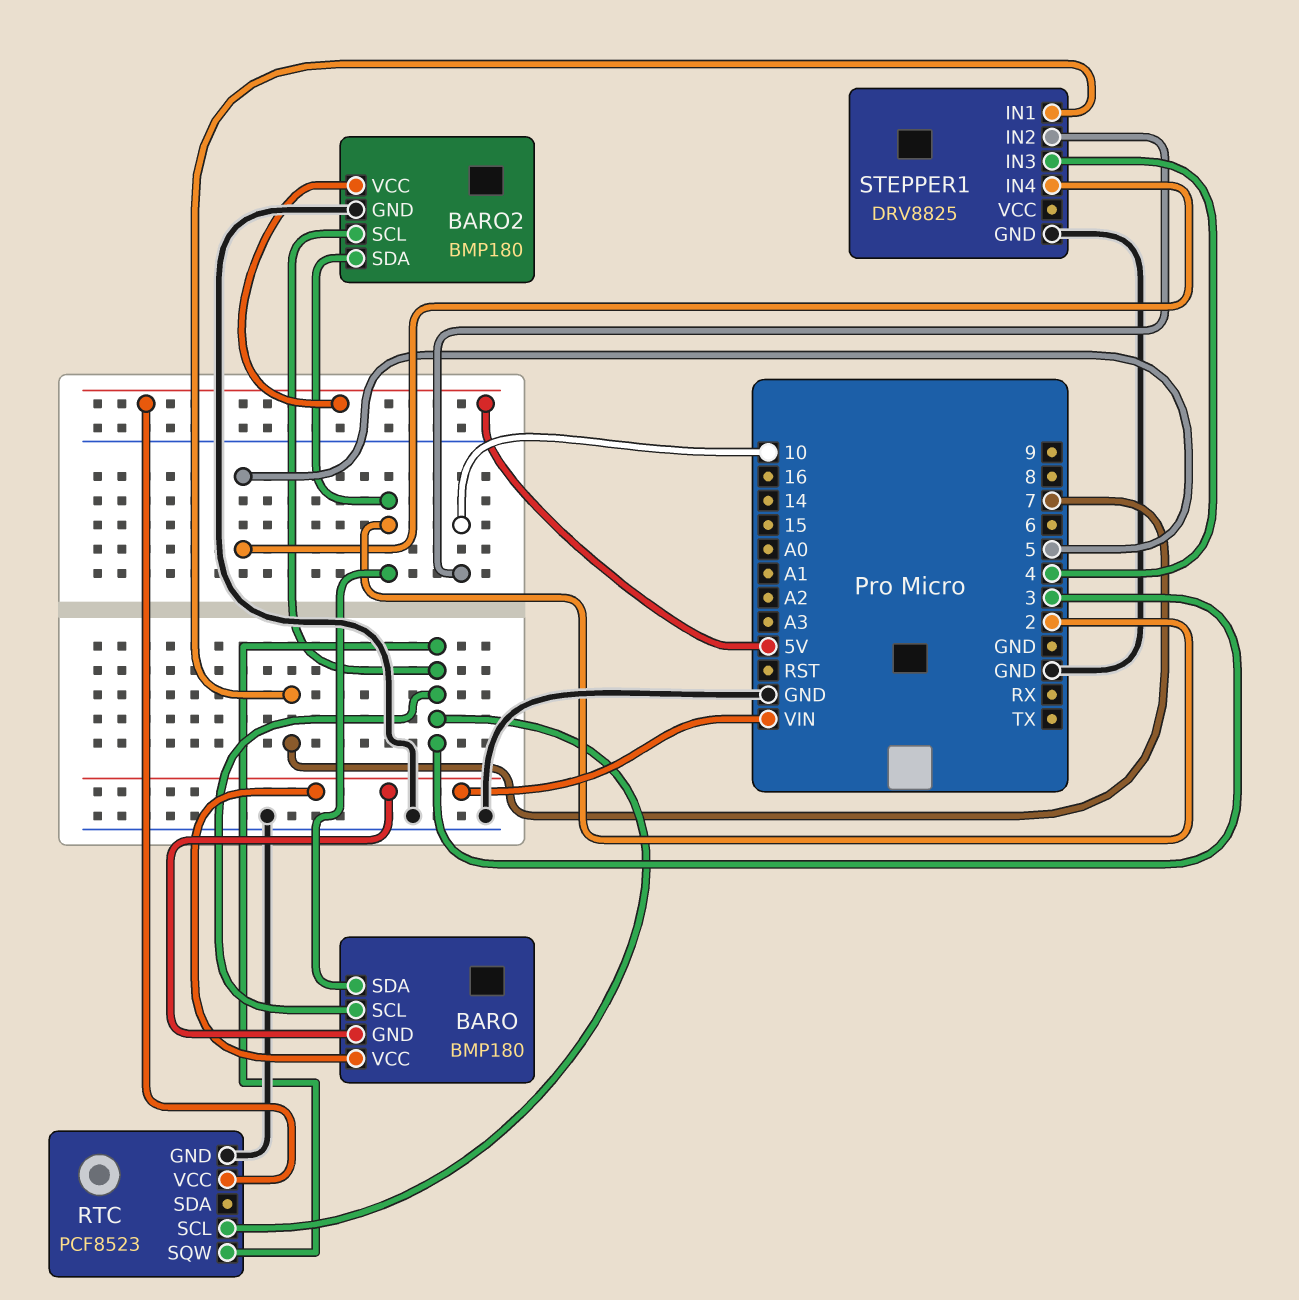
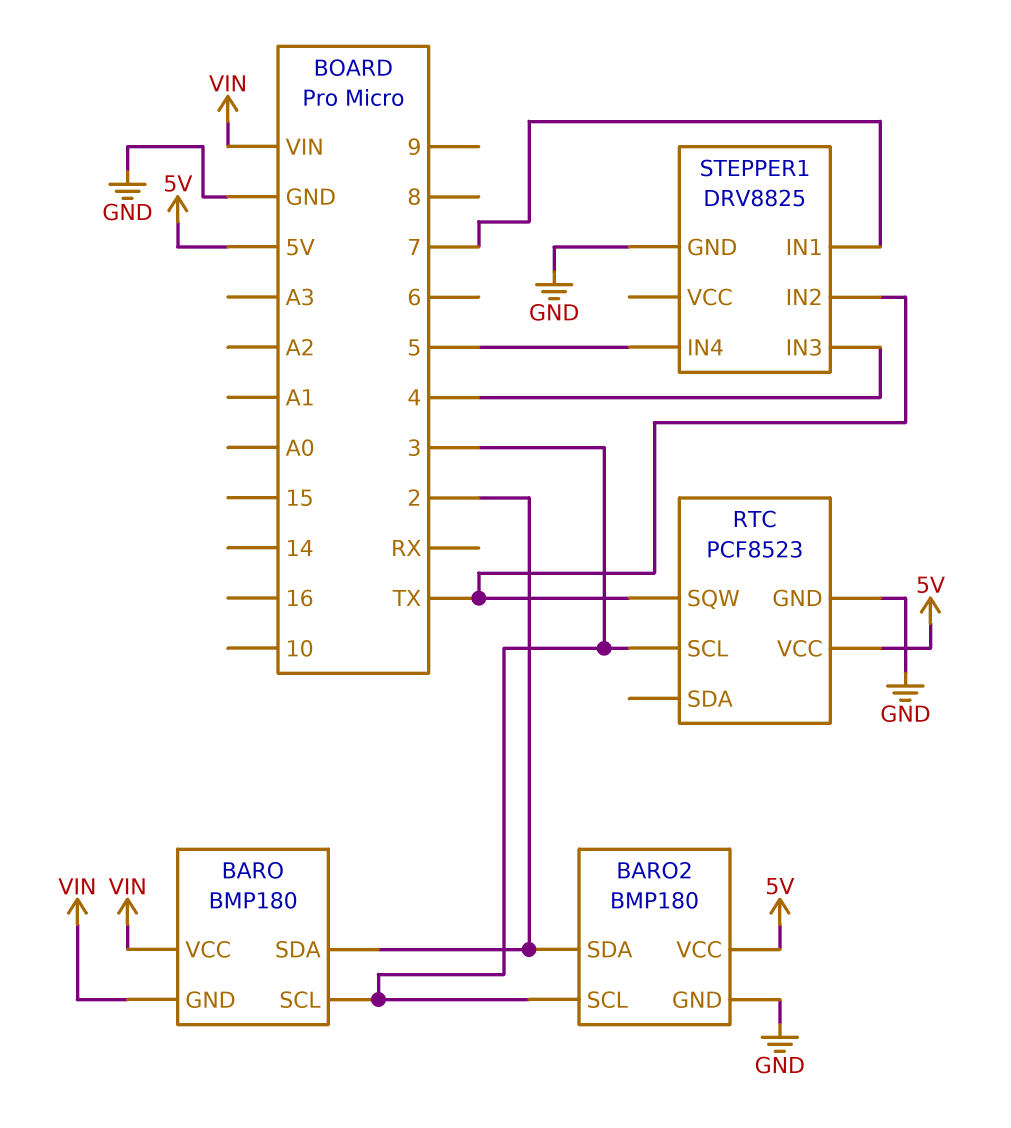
RTC pin SQW: 3 -> TX
STEPPER1 pin IN2: 10 -> TX

